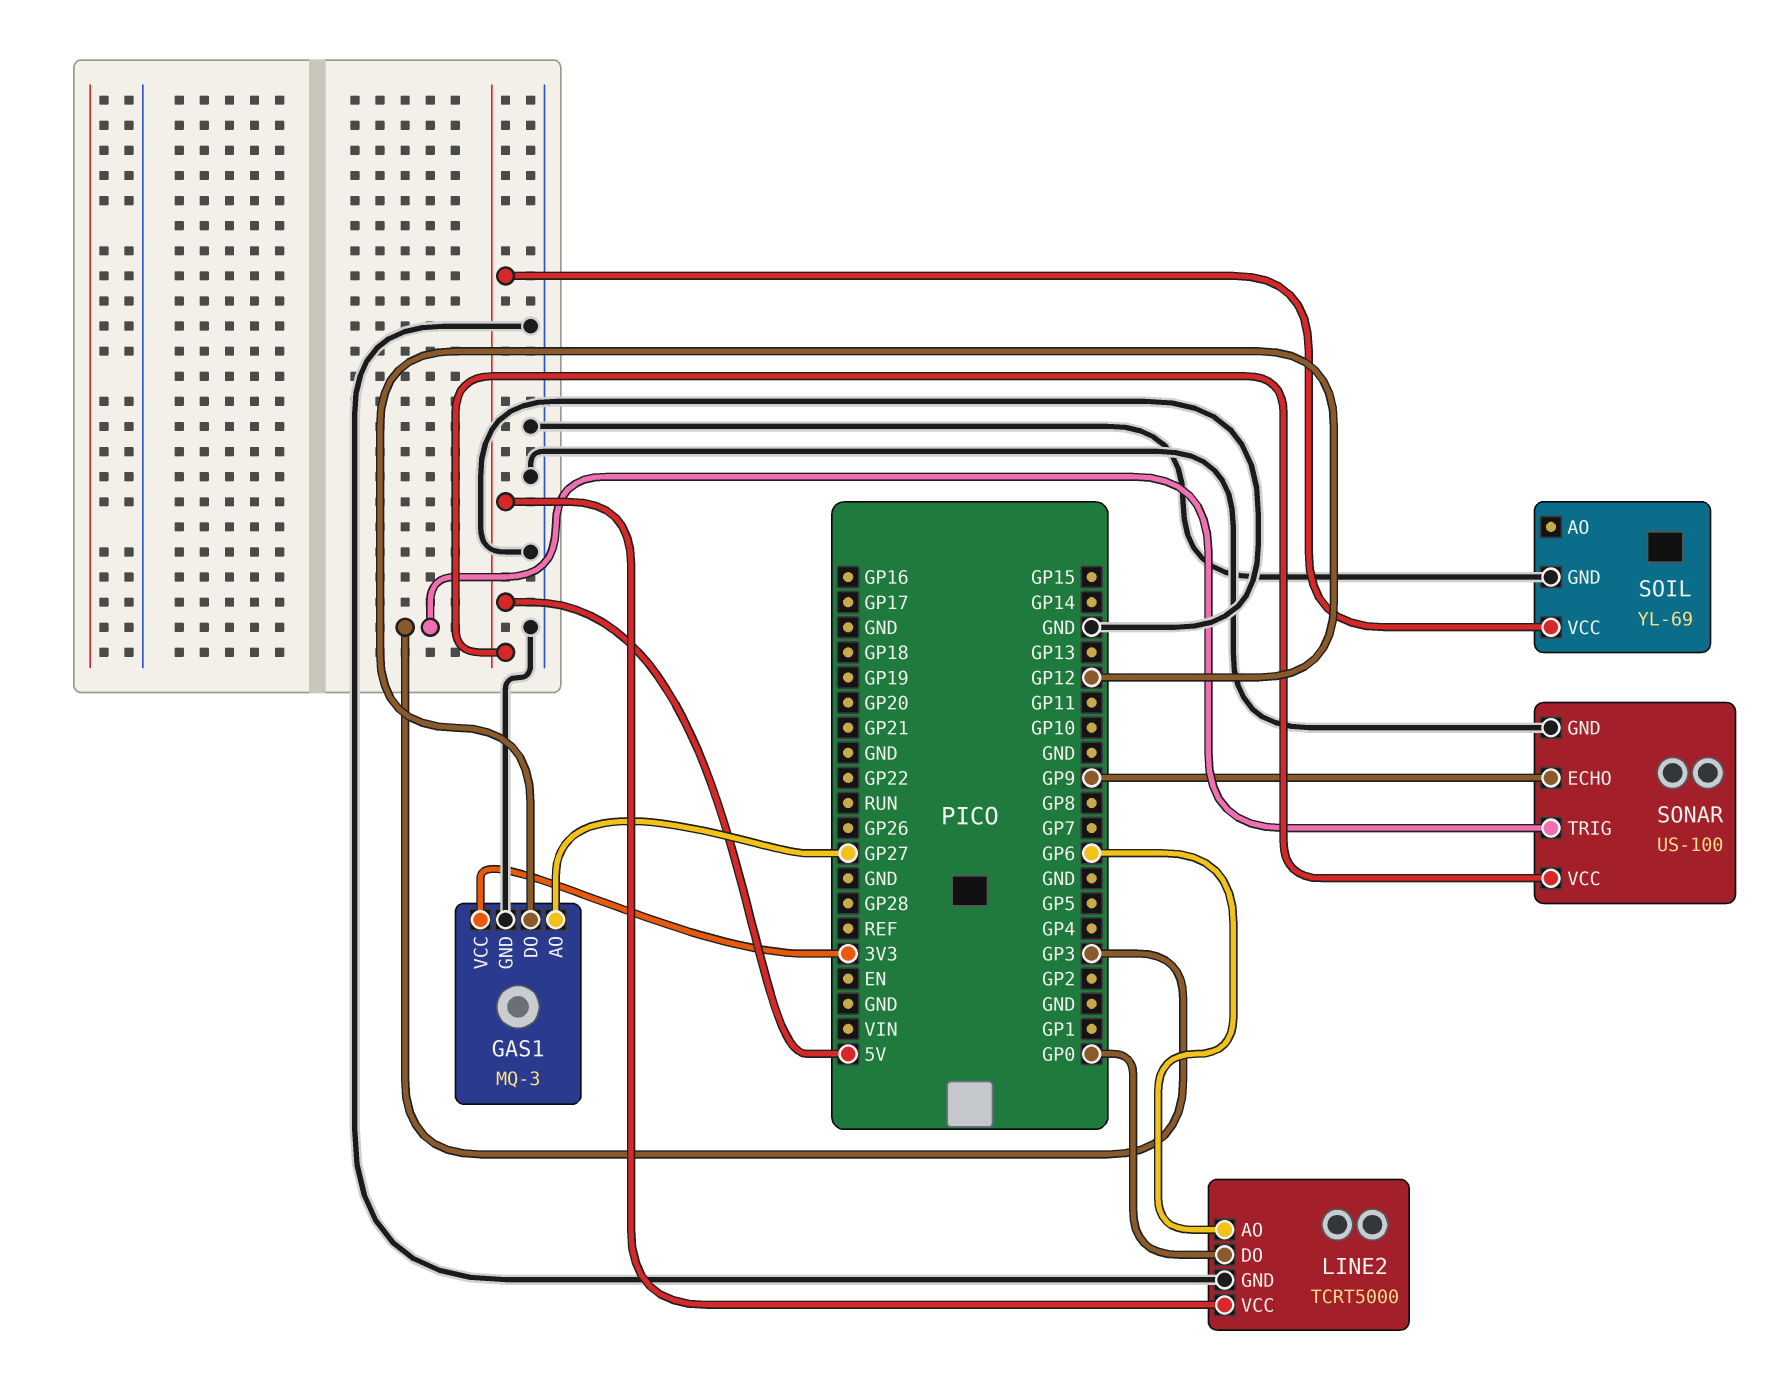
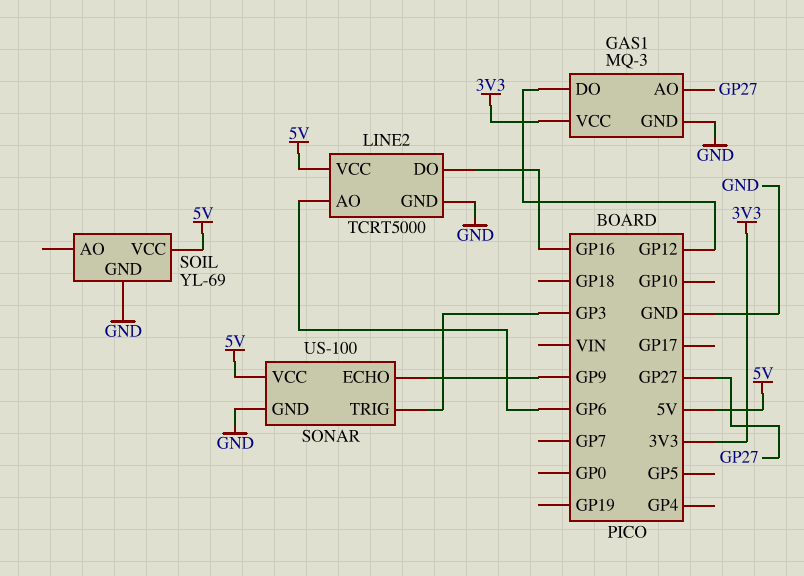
LINE2 pin DO: GP0 -> GP16

